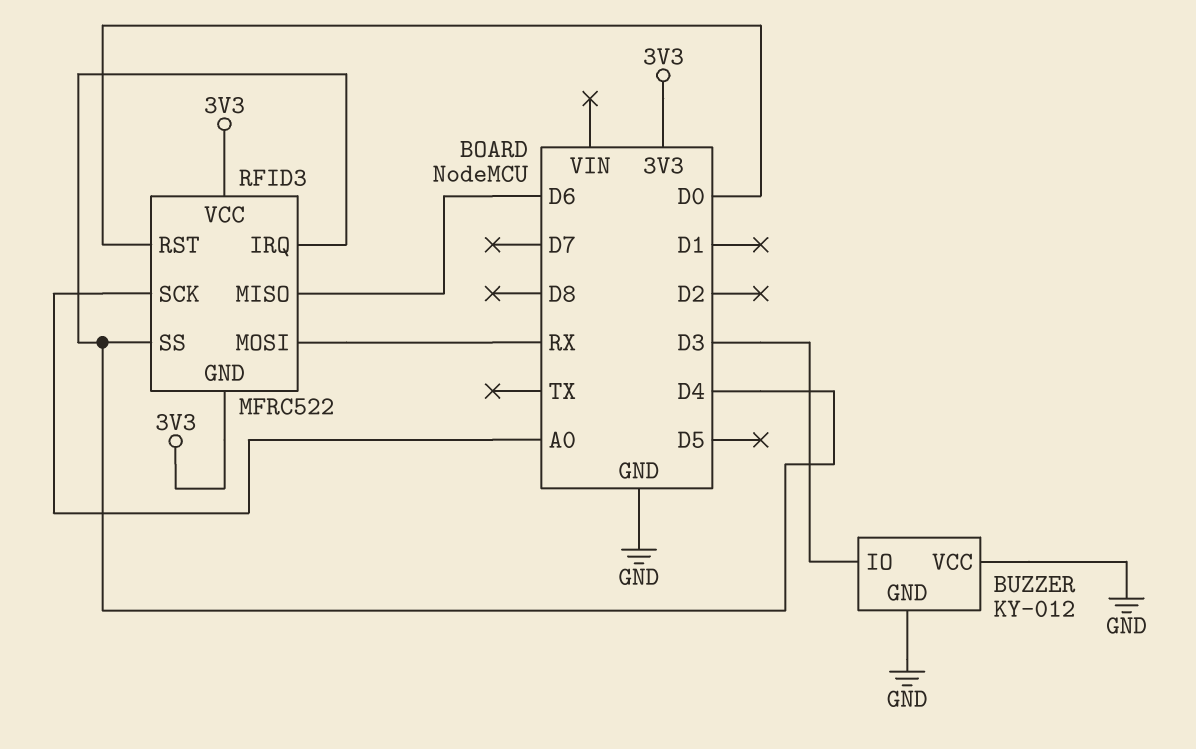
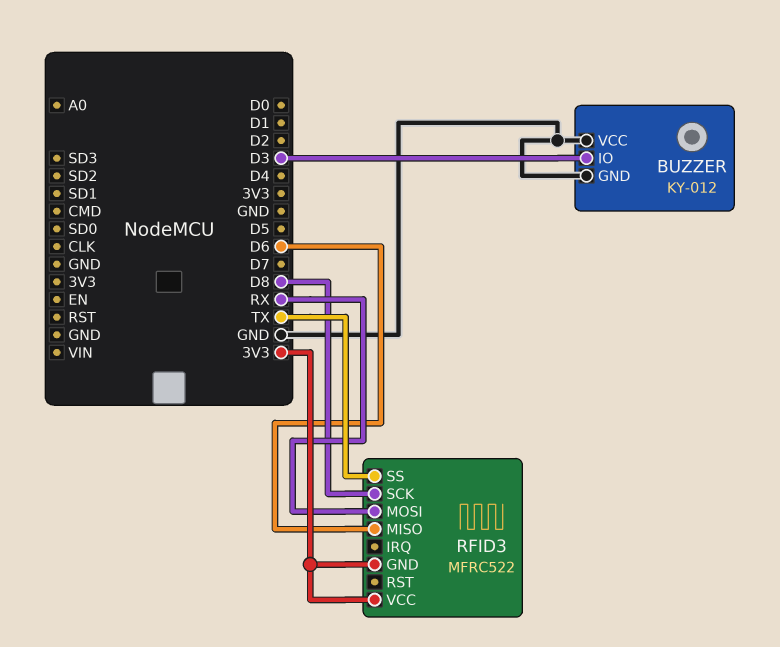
RFID3 pin IRQ: D4 -> none
RFID3 pin RST: D0 -> none
RFID3 pin SCK: A0 -> D8
RFID3 pin SS: D4 -> TX

